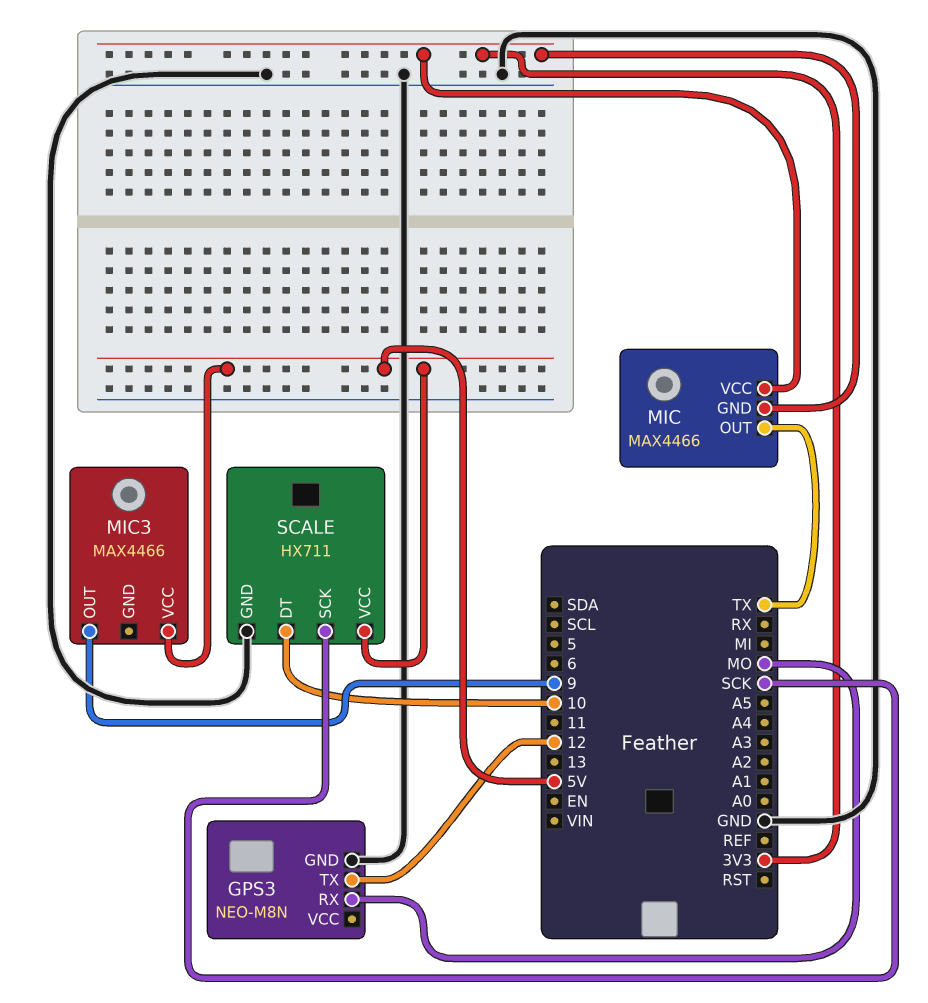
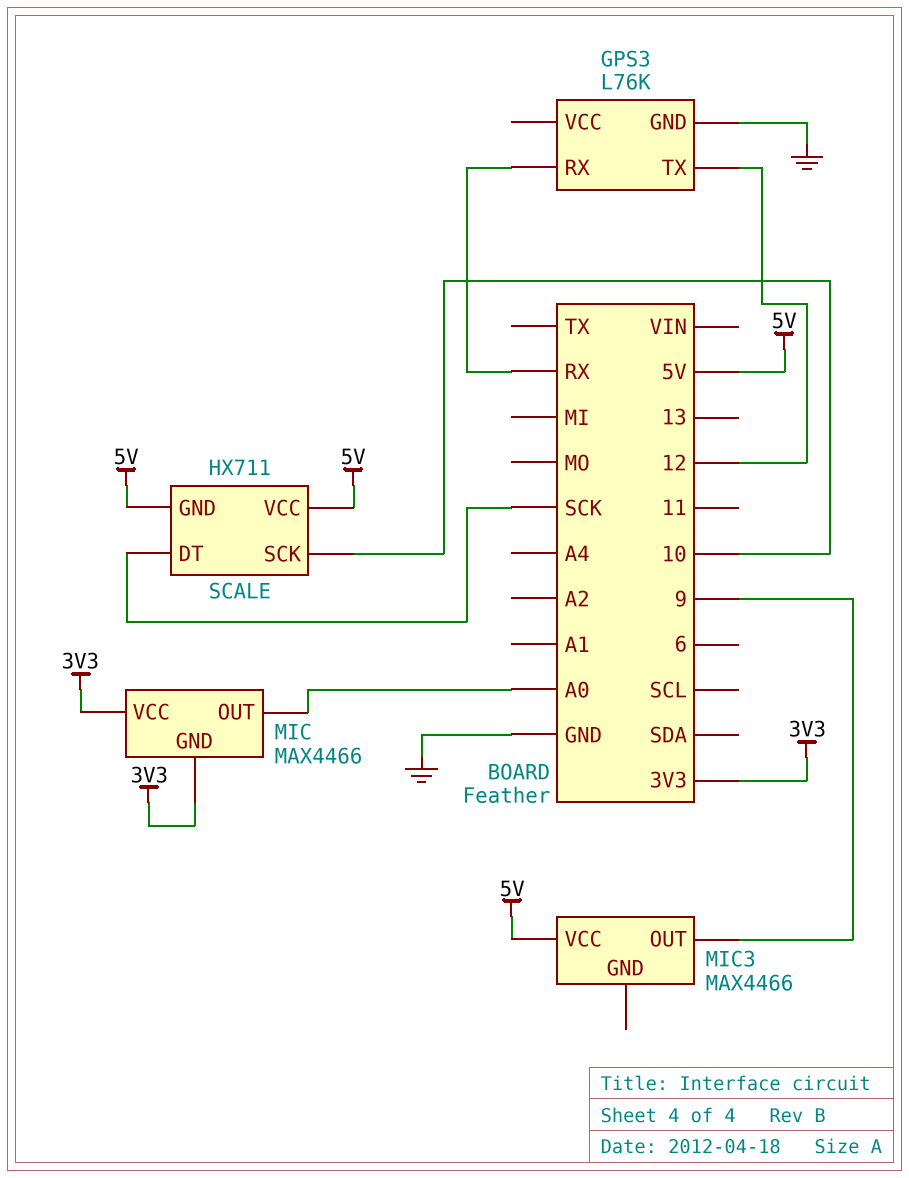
GPS3: NEO-M8N -> L76K
GPS3 pin RX: MO -> RX
MIC pin OUT: TX -> A0
SCALE pin DT: 10 -> SCK
SCALE pin GND: GND -> 5V
SCALE pin SCK: SCK -> 10

